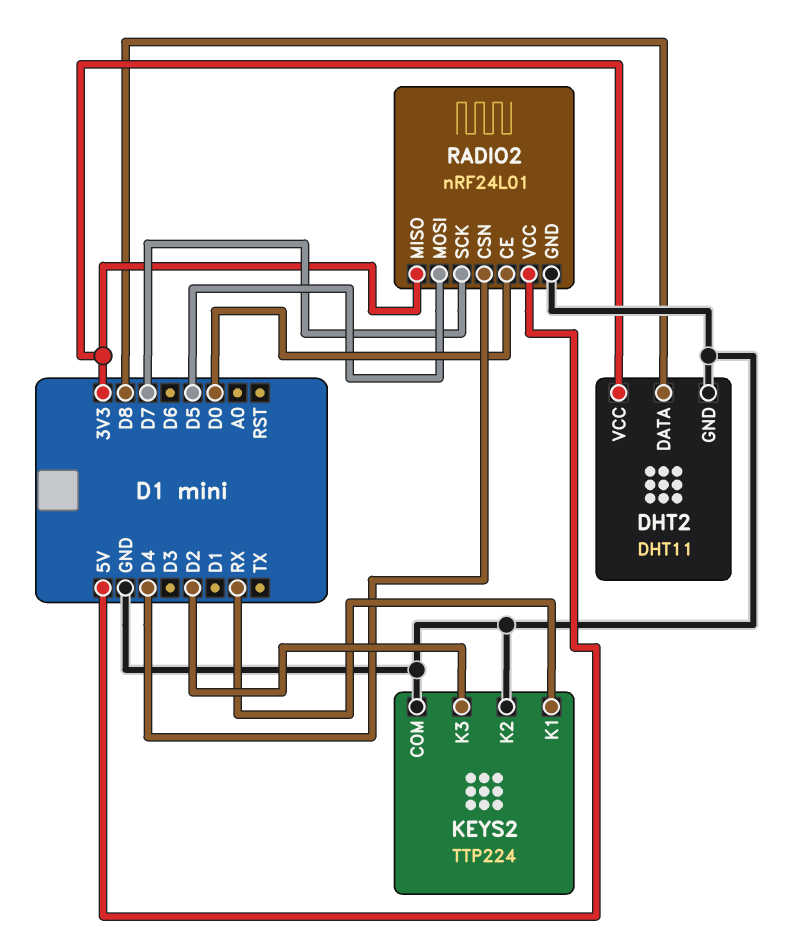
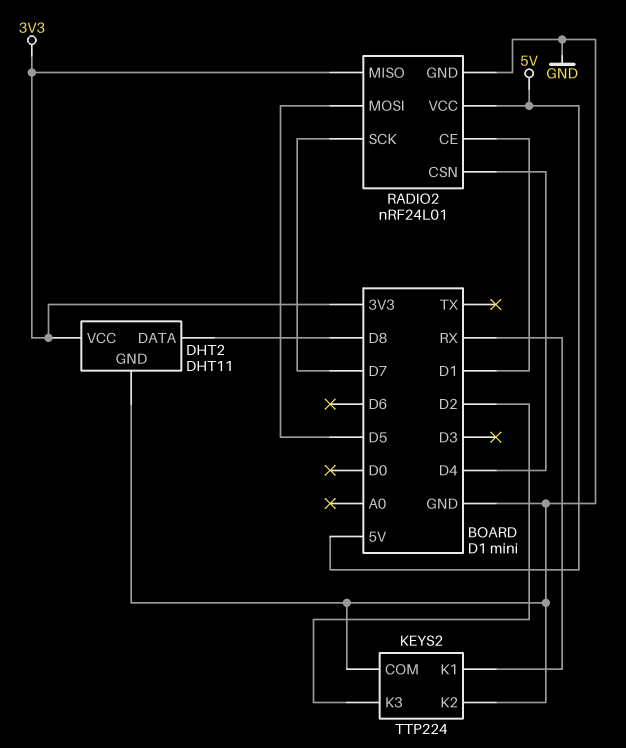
RADIO2 pin CE: D0 -> D1

